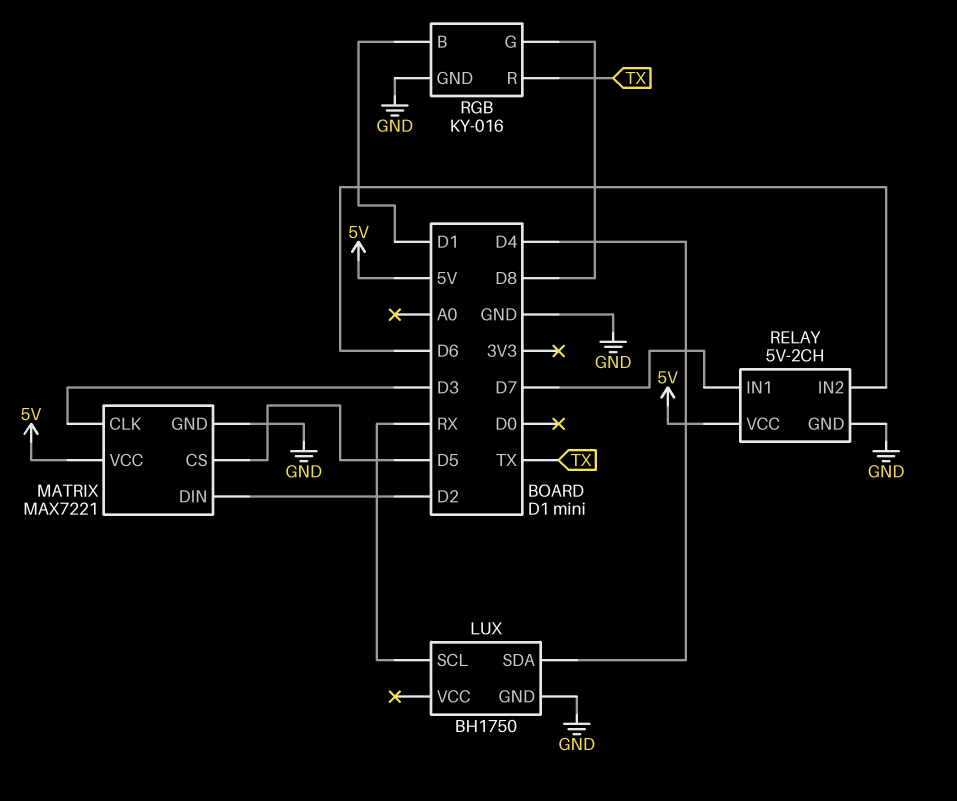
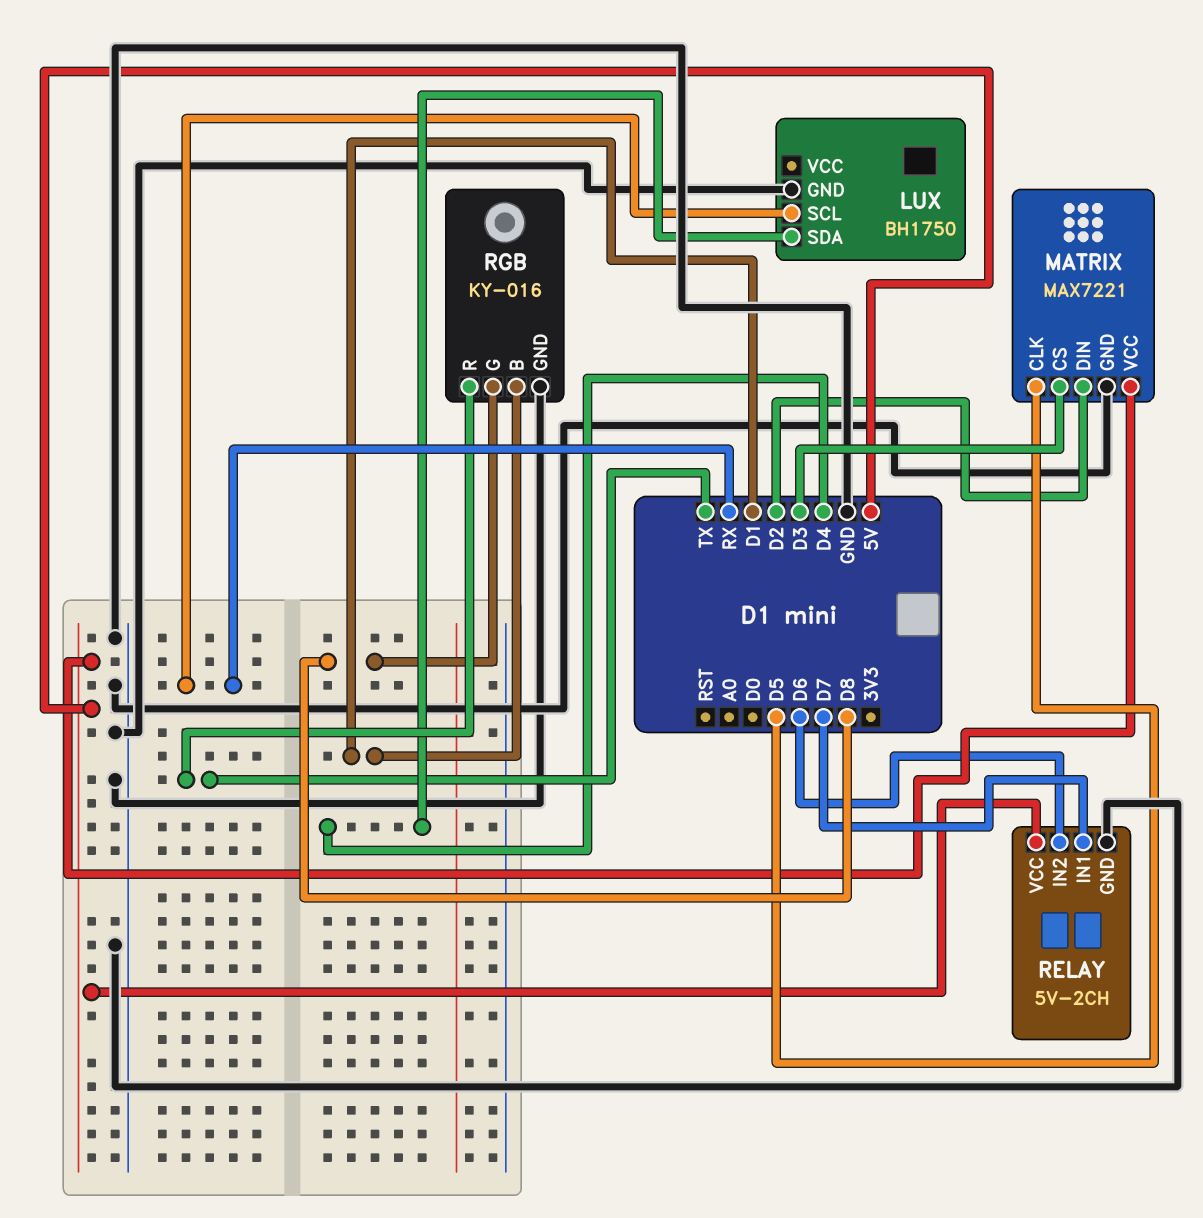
MATRIX pin CLK: D3 -> D5
MATRIX pin CS: D5 -> D3

